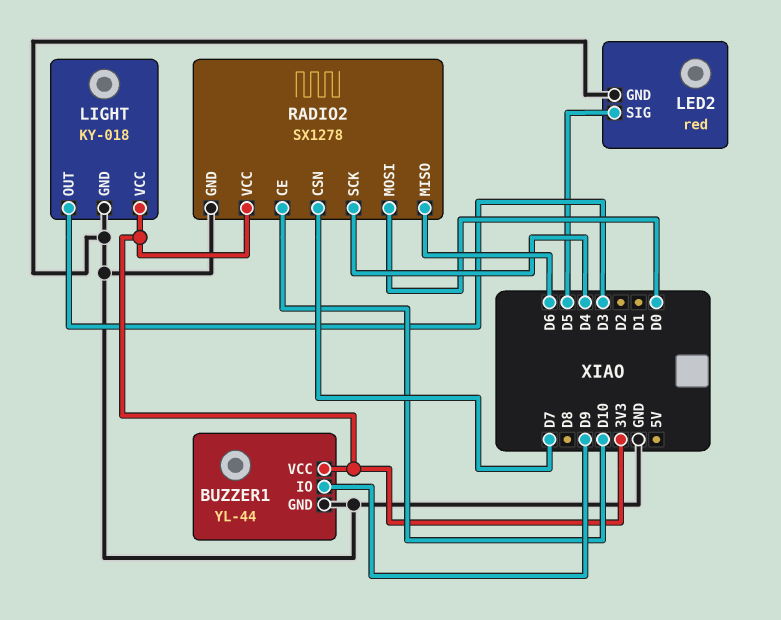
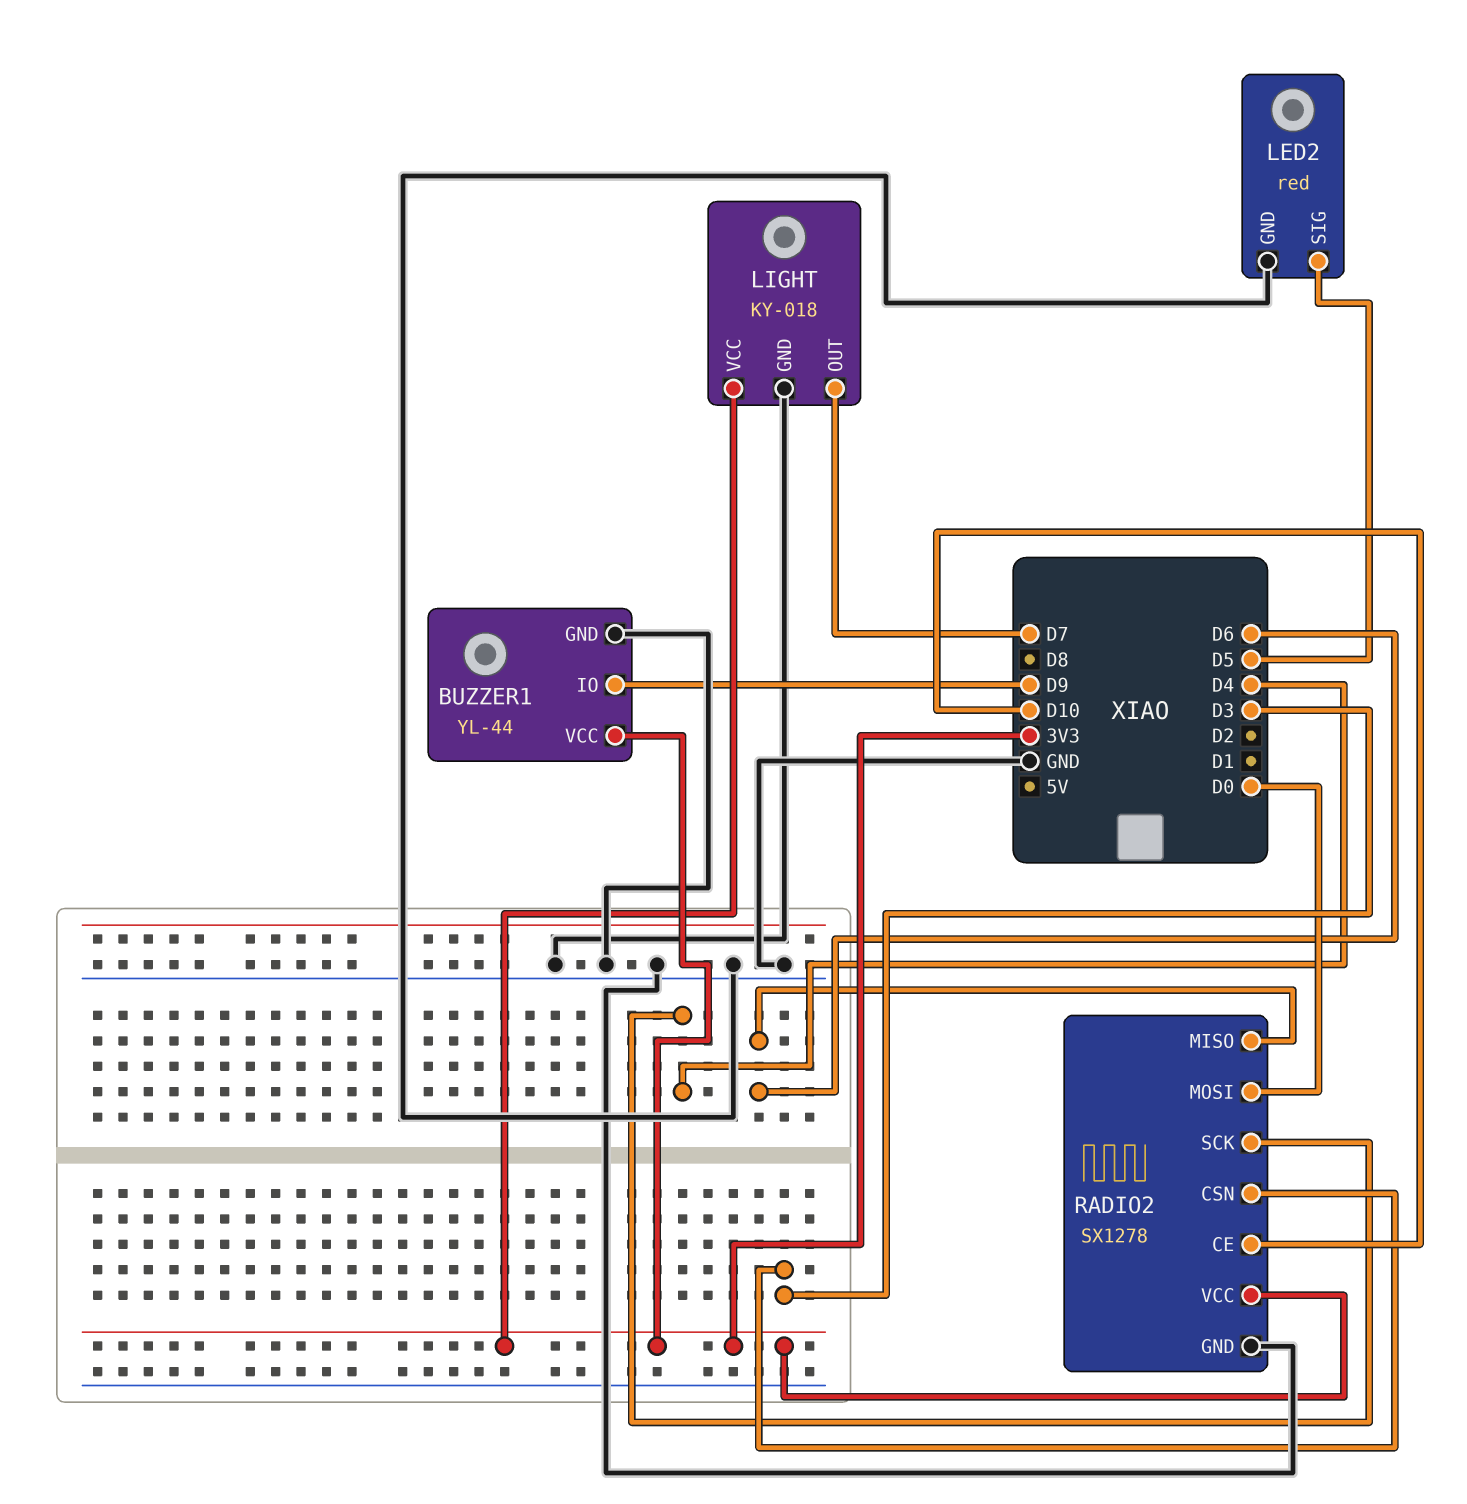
LIGHT pin OUT: D3 -> D7
RADIO2 pin CSN: D7 -> D3

